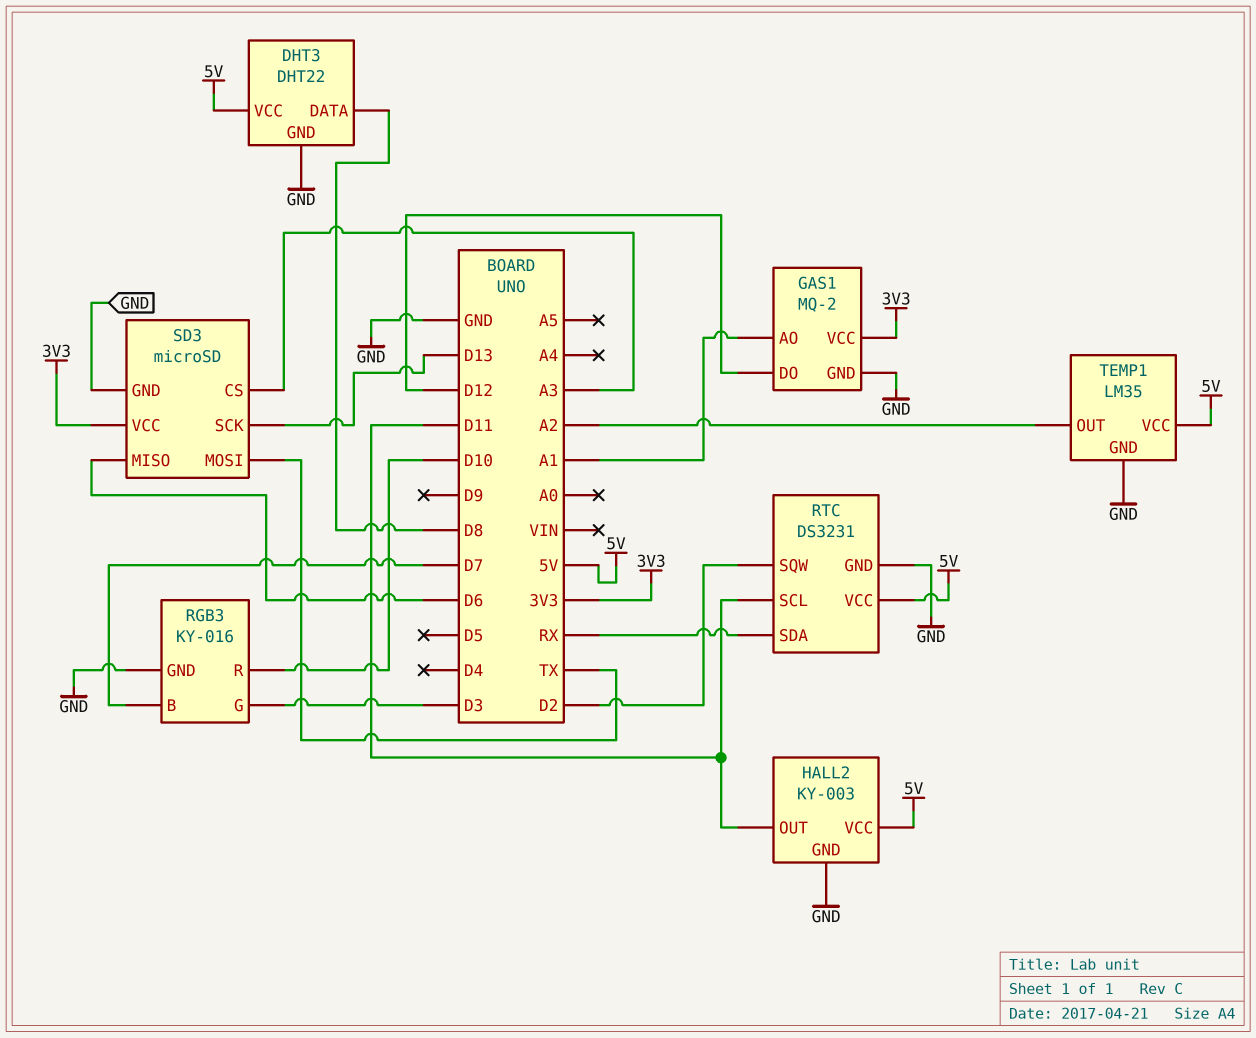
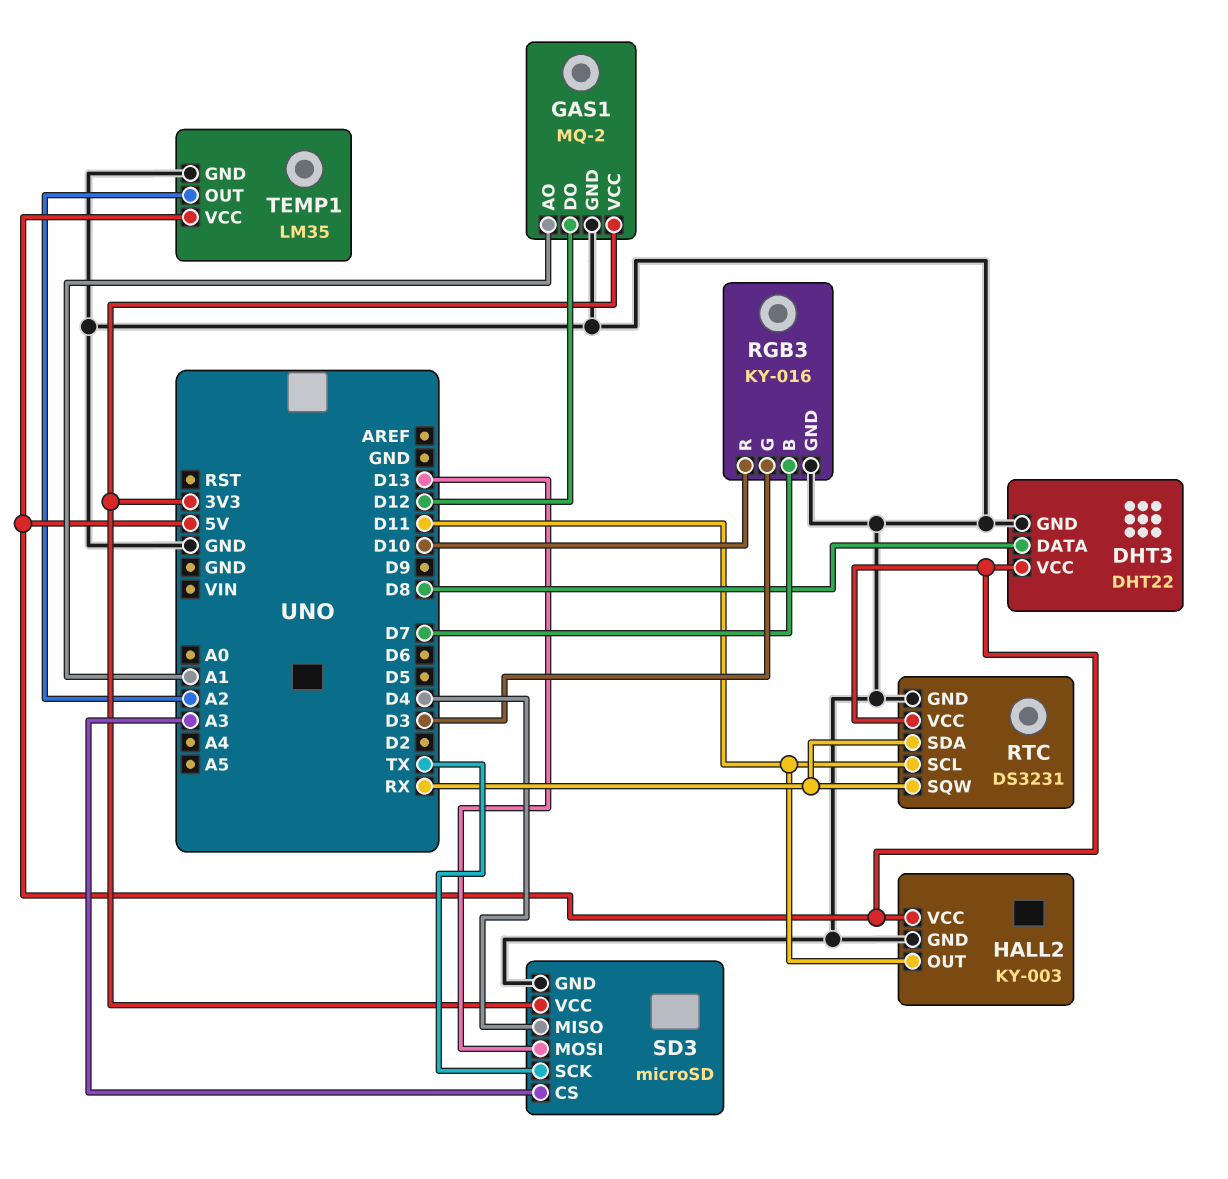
RTC pin SQW: D2 -> RX
SD3 pin MISO: D6 -> D4
SD3 pin MOSI: TX -> D13
SD3 pin SCK: D13 -> TX

